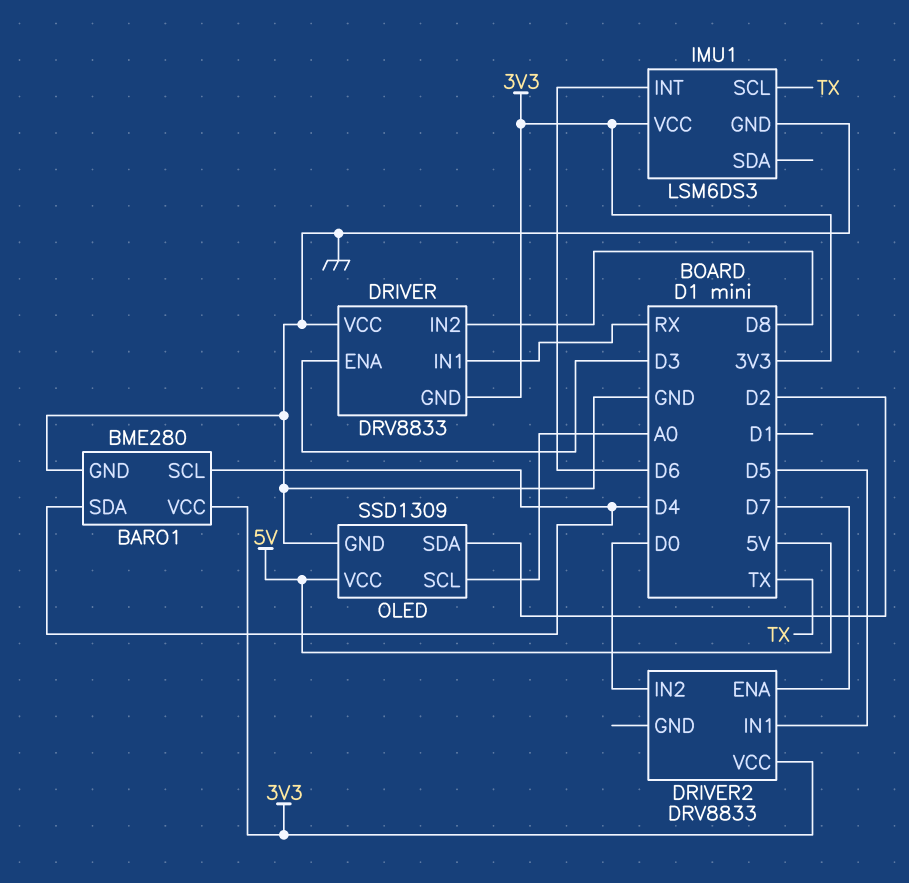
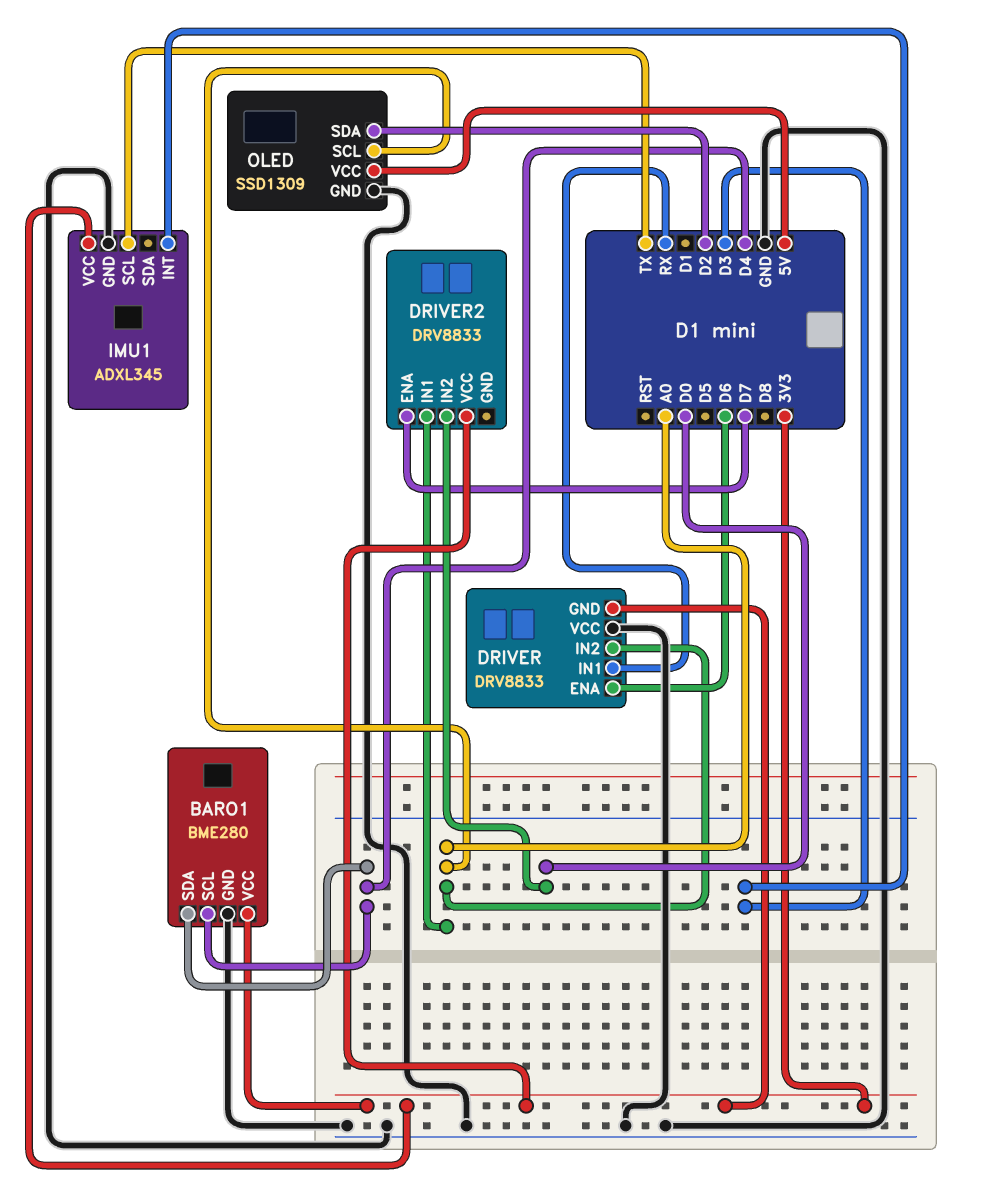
DRIVER pin ENA: D3 -> D6
DRIVER pin IN2: D8 -> A0
DRIVER2 pin IN1: D5 -> A0
IMU1: LSM6DS3 -> ADXL345
IMU1 pin INT: D6 -> D3

